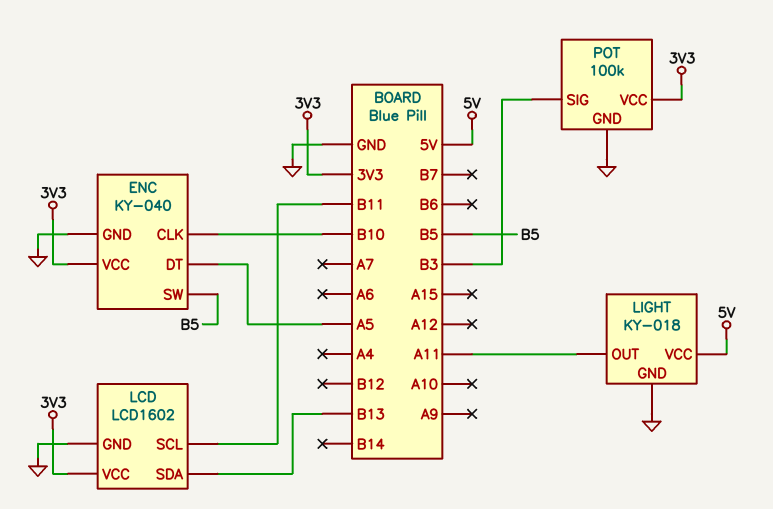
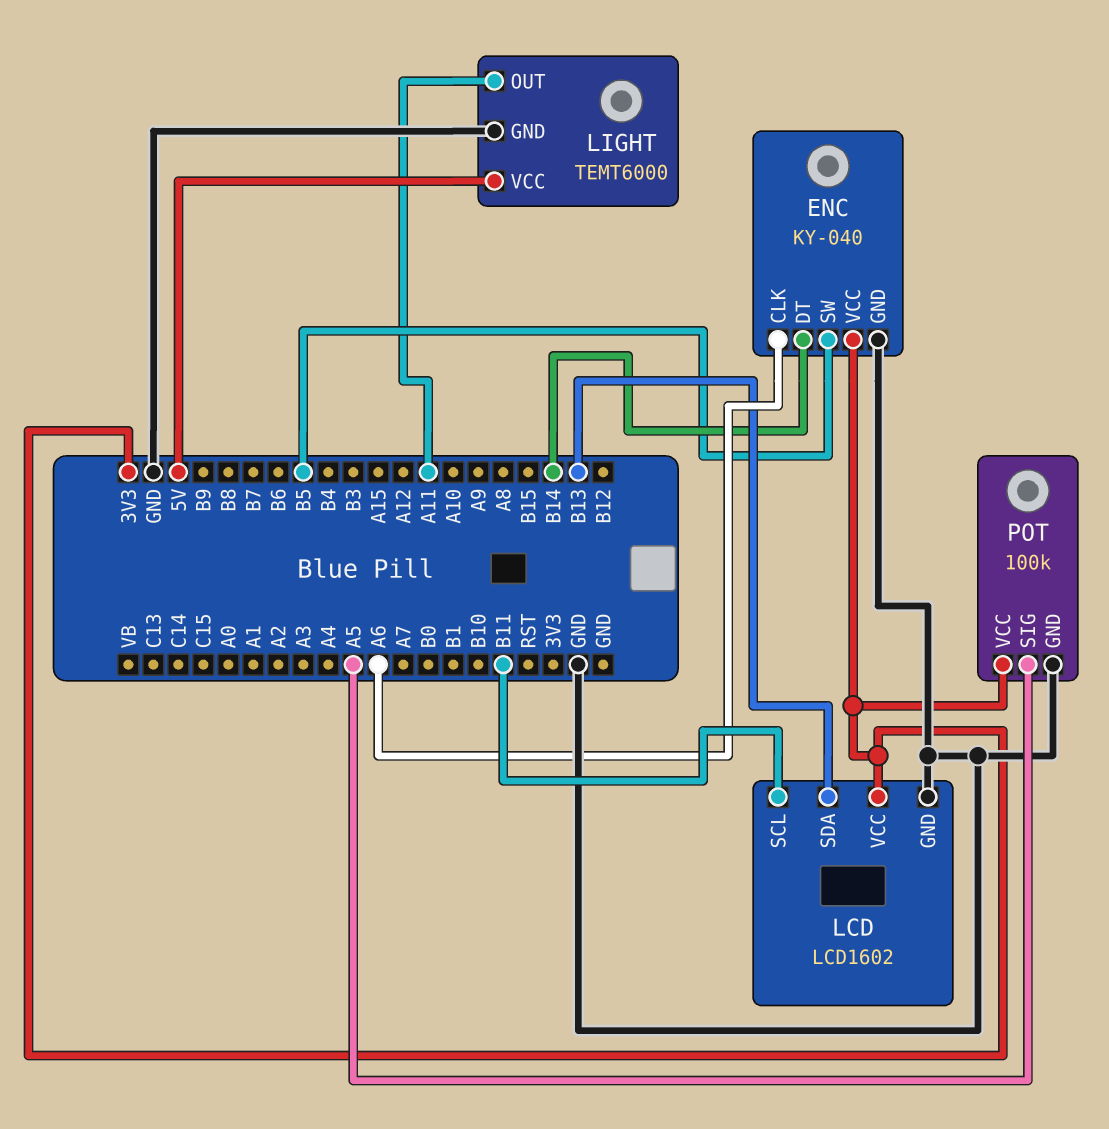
ENC pin CLK: B10 -> A6
ENC pin DT: A5 -> B14
LIGHT: KY-018 -> TEMT6000
POT pin SIG: B3 -> A5

